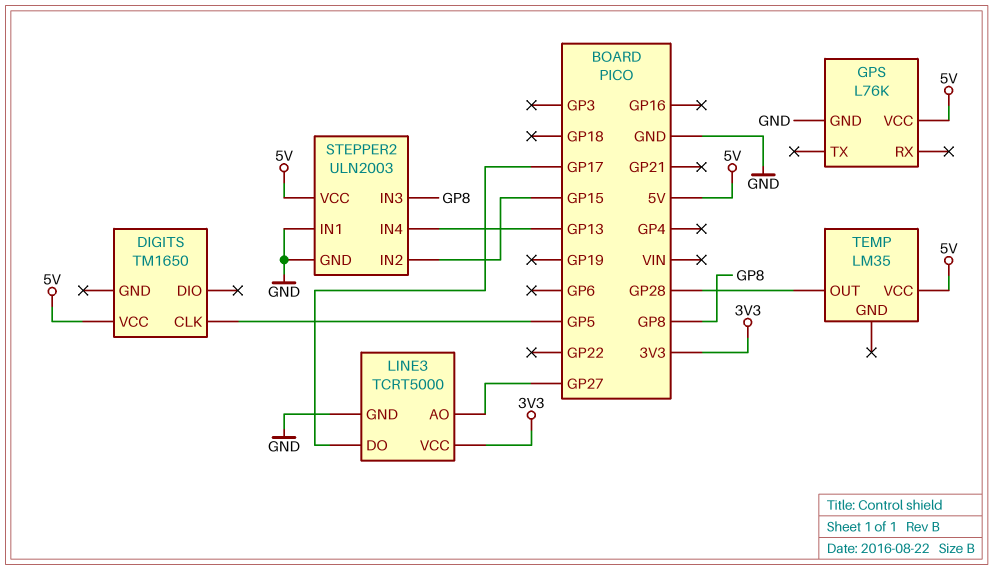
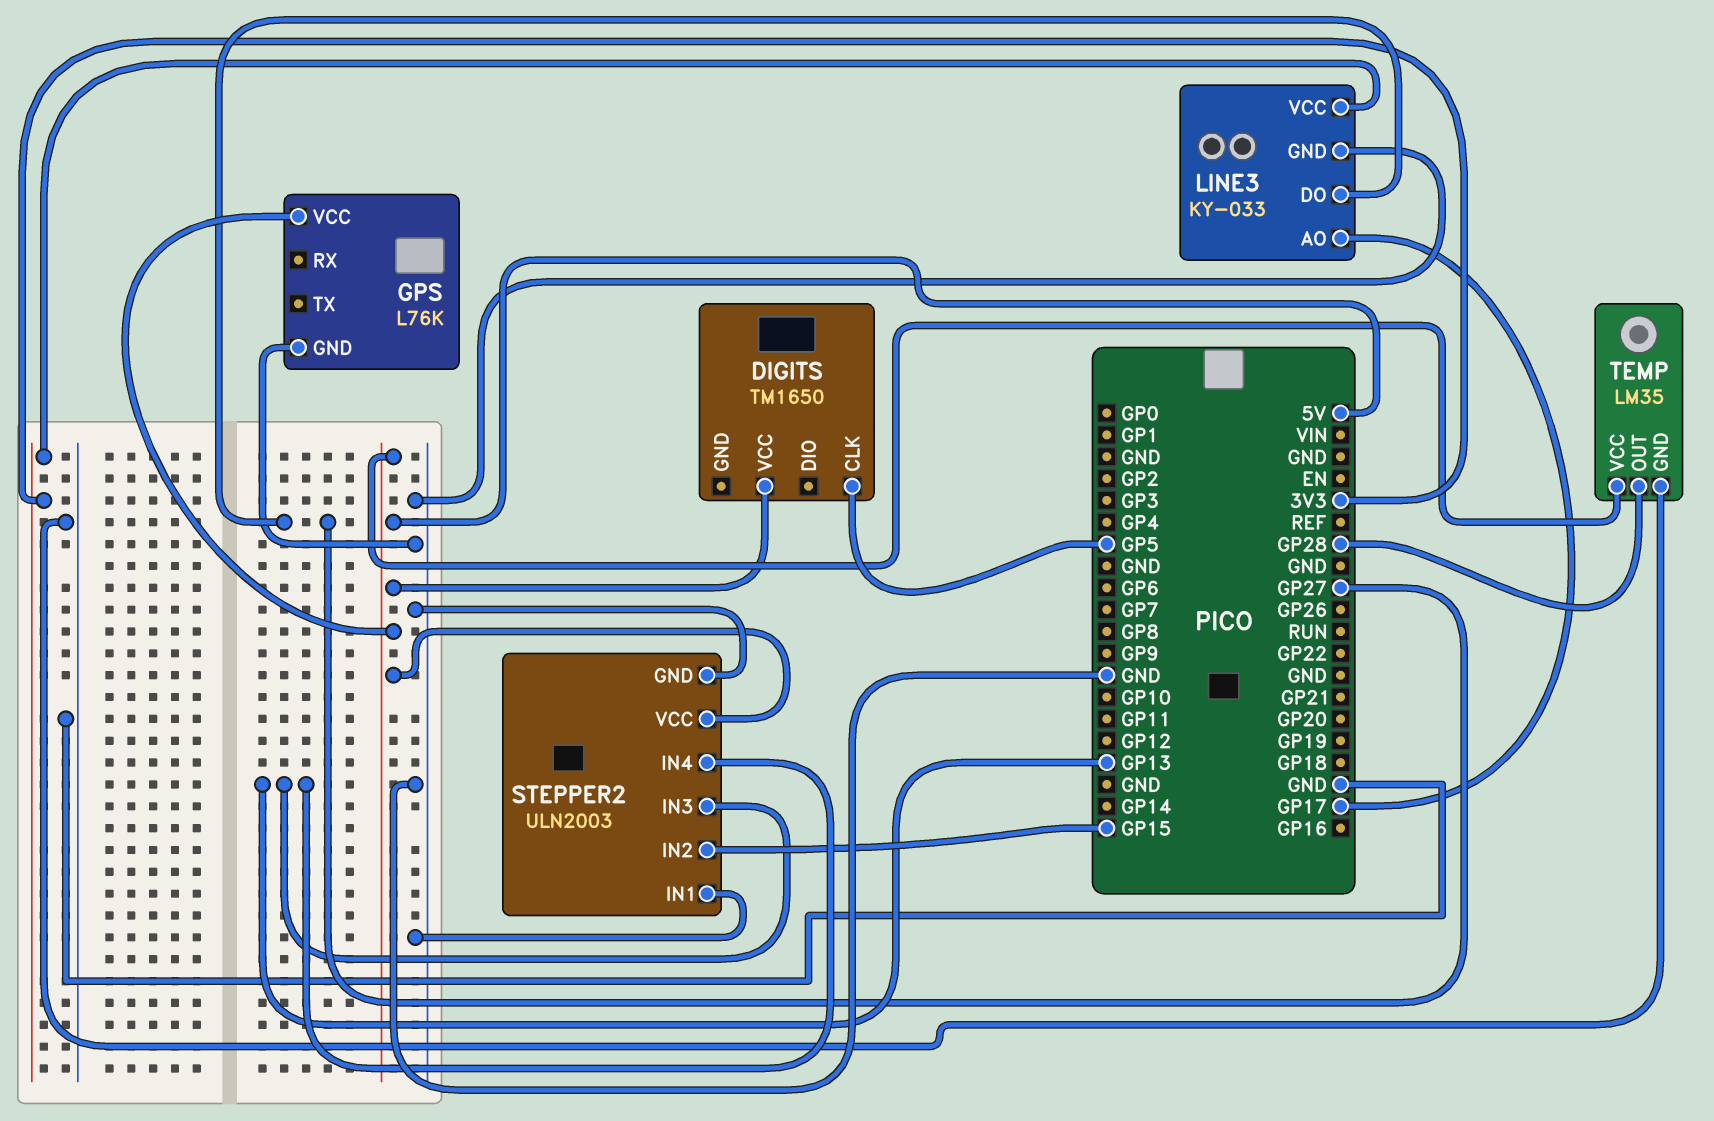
LINE3: TCRT5000 -> KY-033
LINE3 pin AO: GP27 -> GP17
LINE3 pin DO: GP17 -> GP27
STEPPER2 pin IN3: GP8 -> GP13
TEMP pin GND: none -> GND

